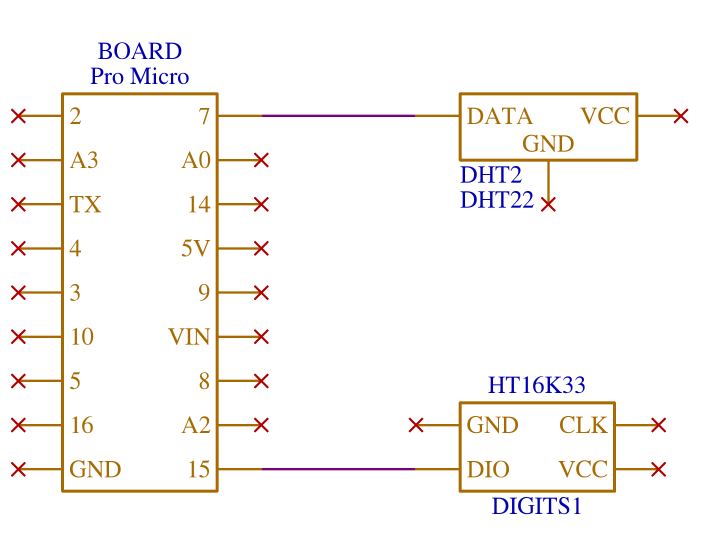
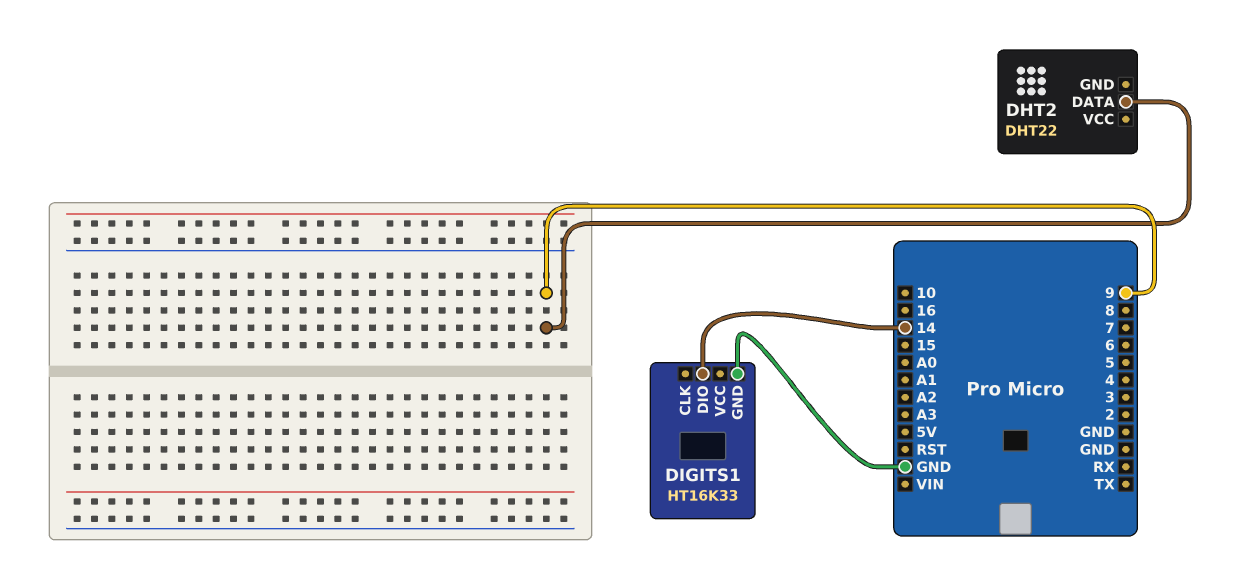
DHT2 pin DATA: 7 -> 9
DIGITS1 pin DIO: 15 -> 14
DIGITS1 pin GND: none -> GND

